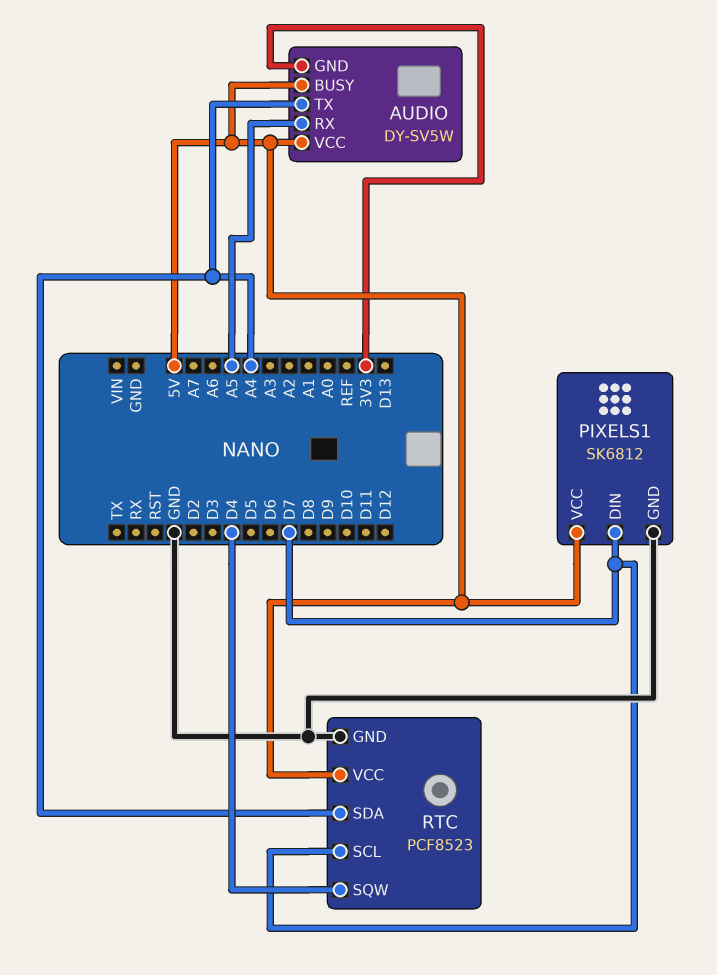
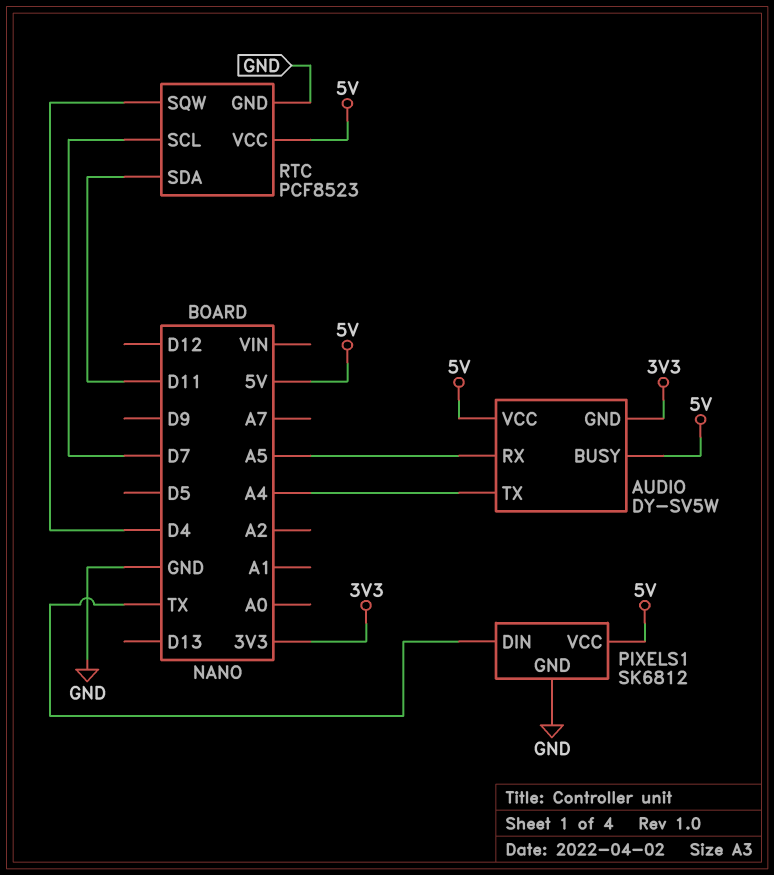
PIXELS1 pin DIN: D7 -> TX
RTC pin SDA: A4 -> D11

